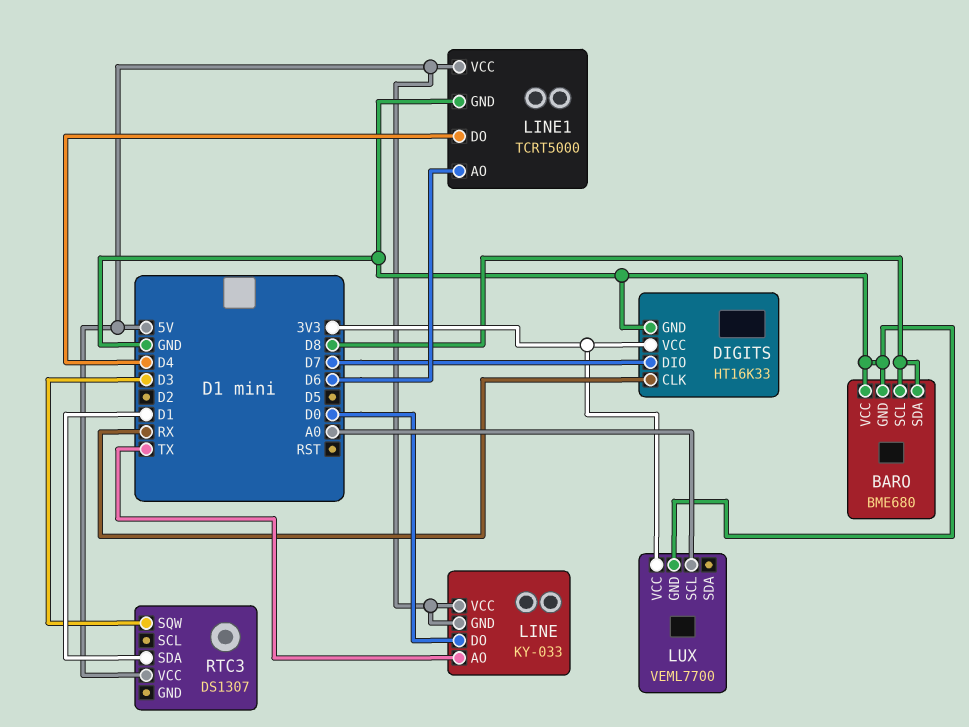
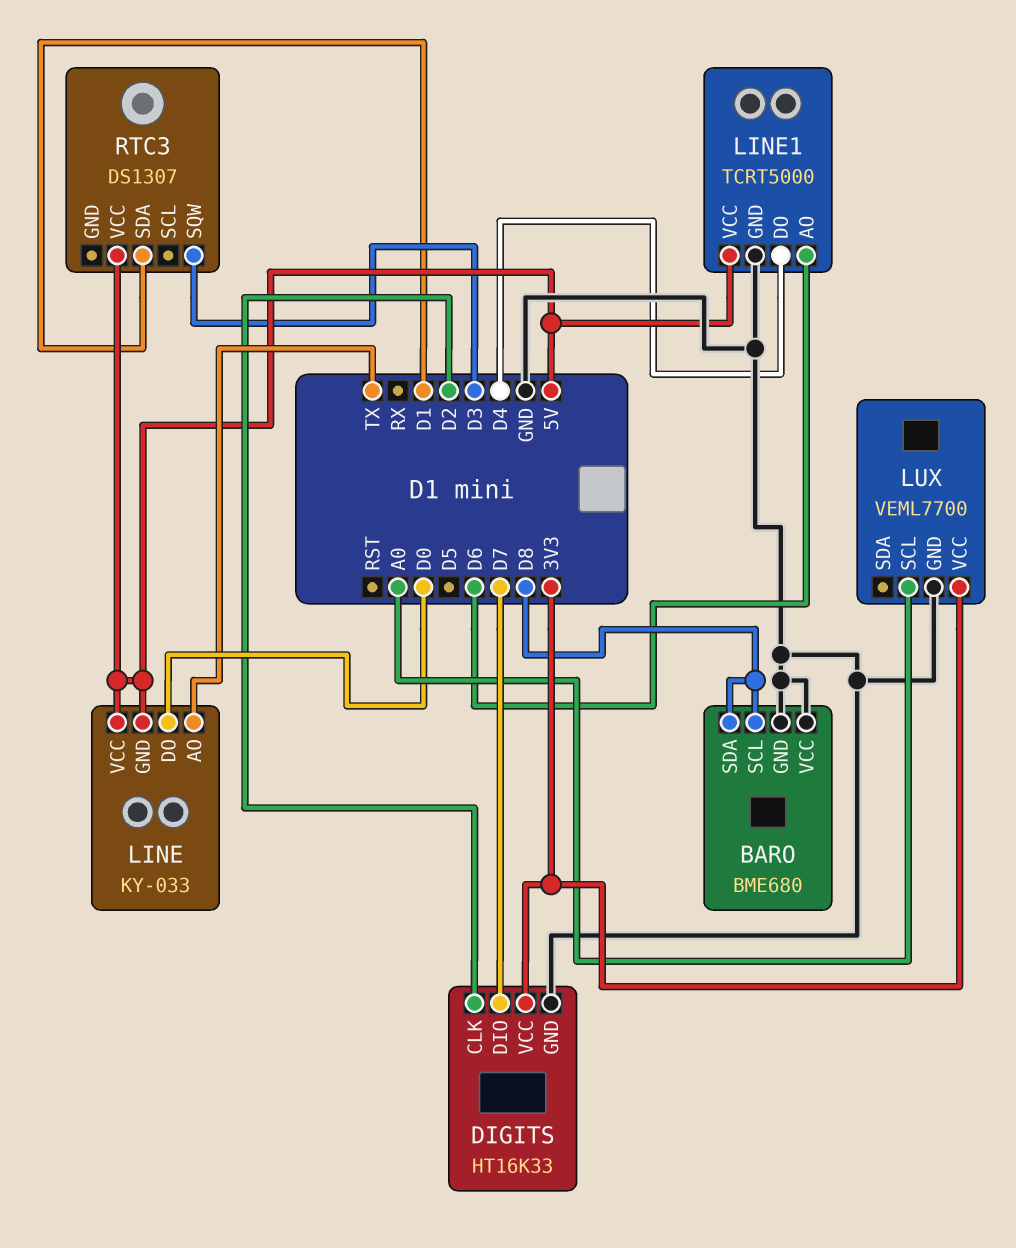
DIGITS pin CLK: RX -> D2

